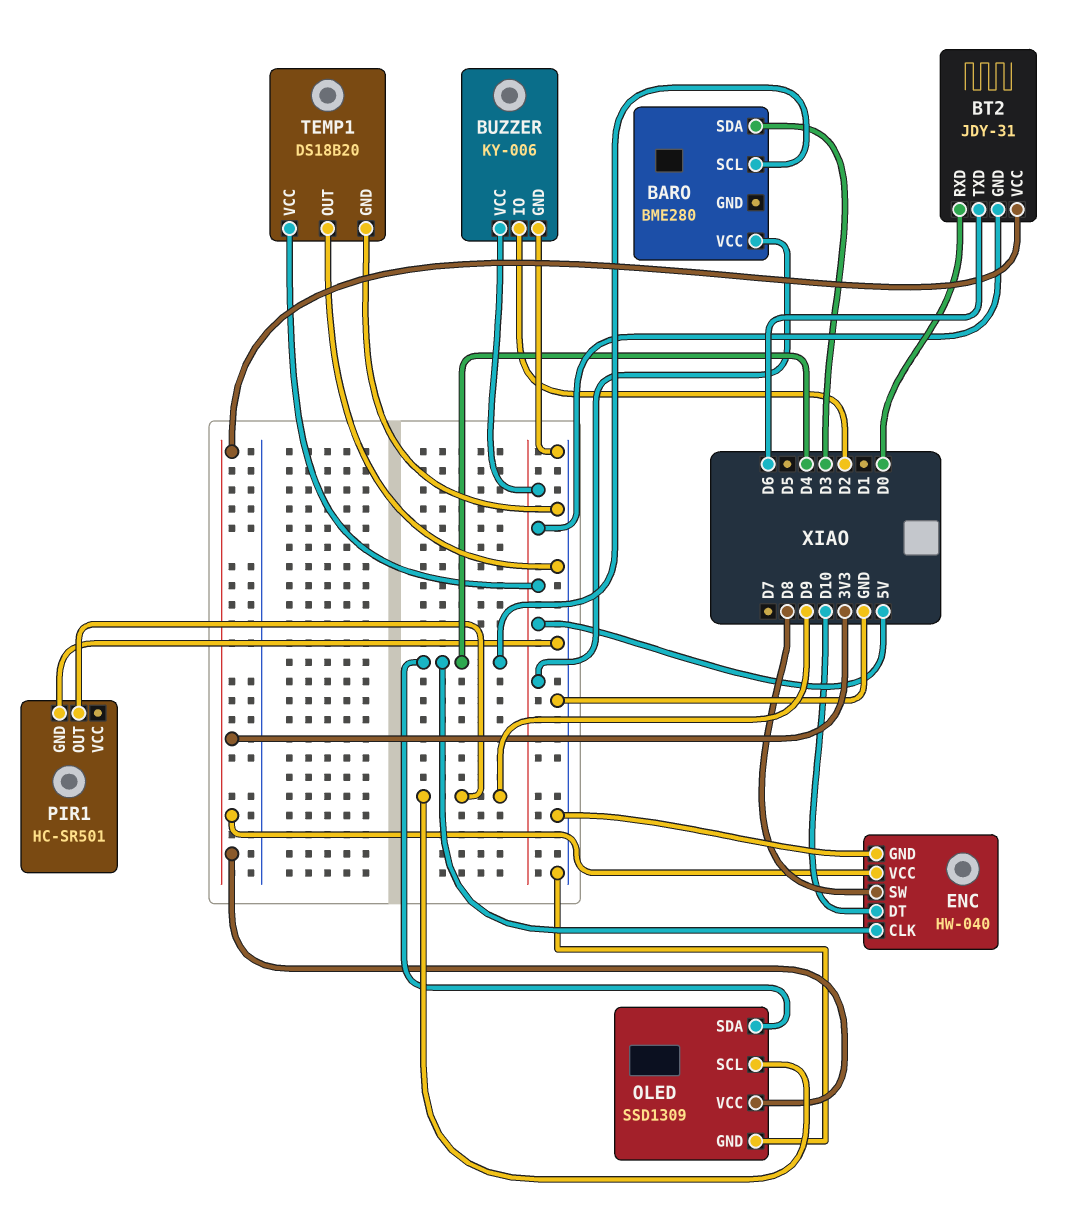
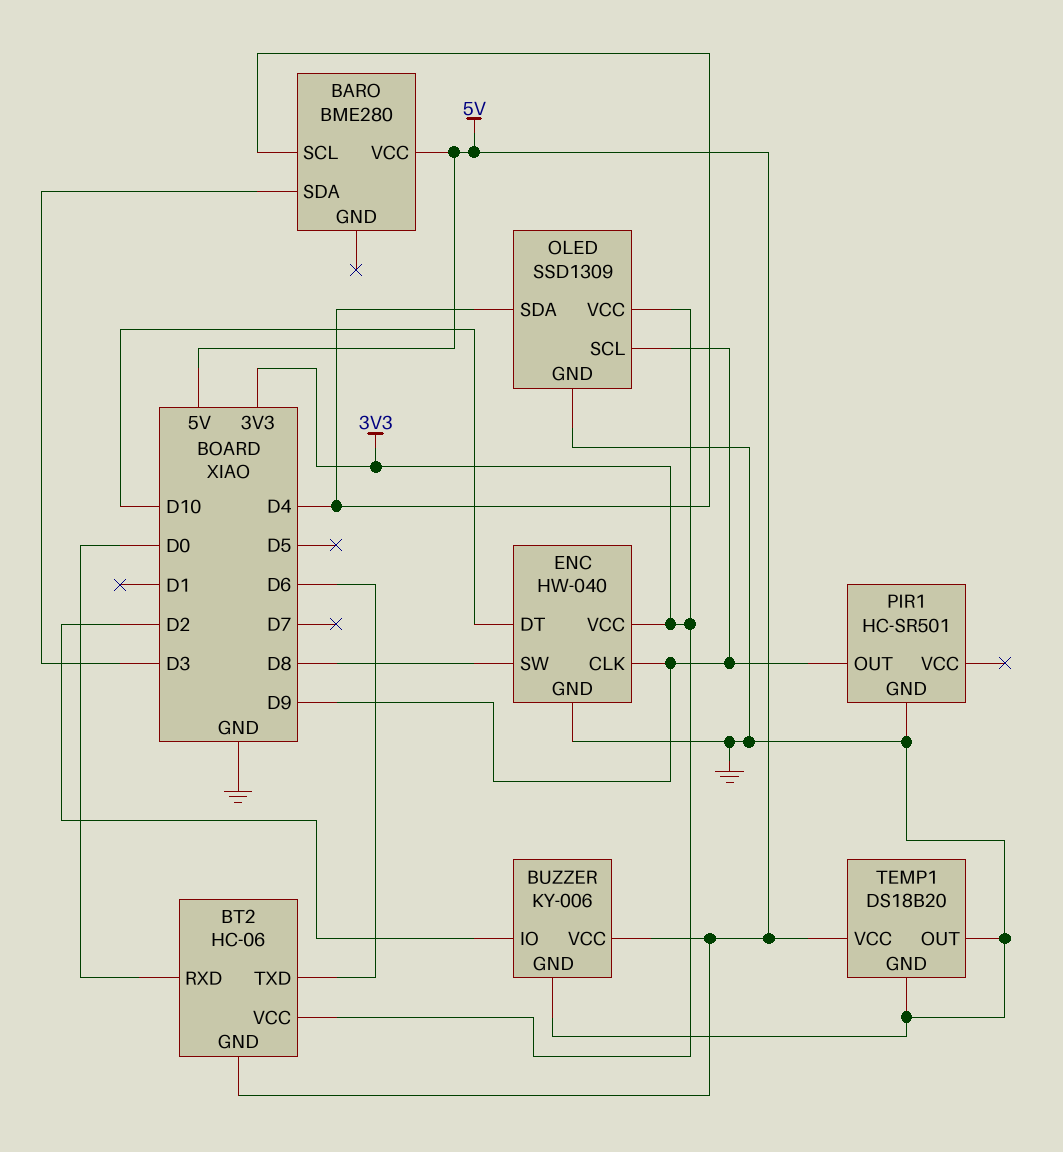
BT2: JDY-31 -> HC-06
ENC pin CLK: D4 -> D9

